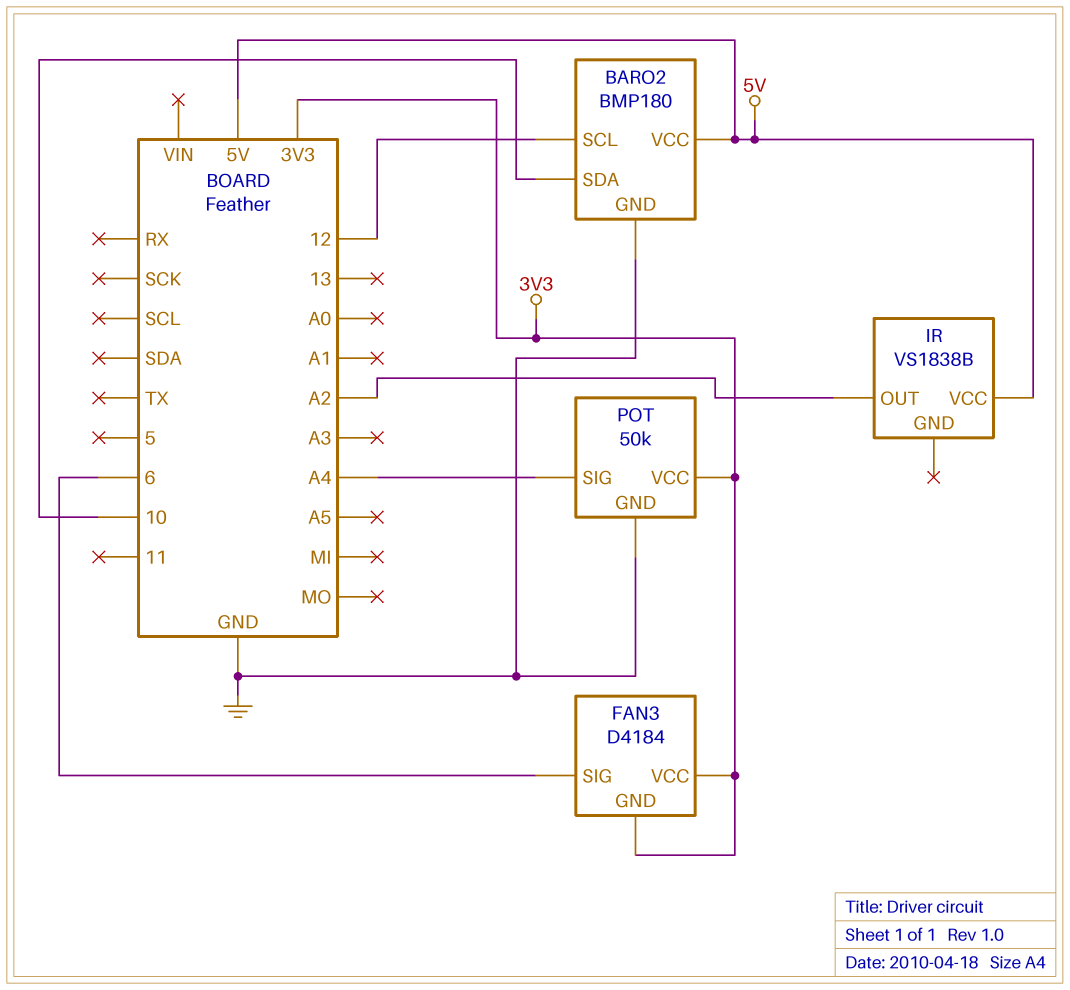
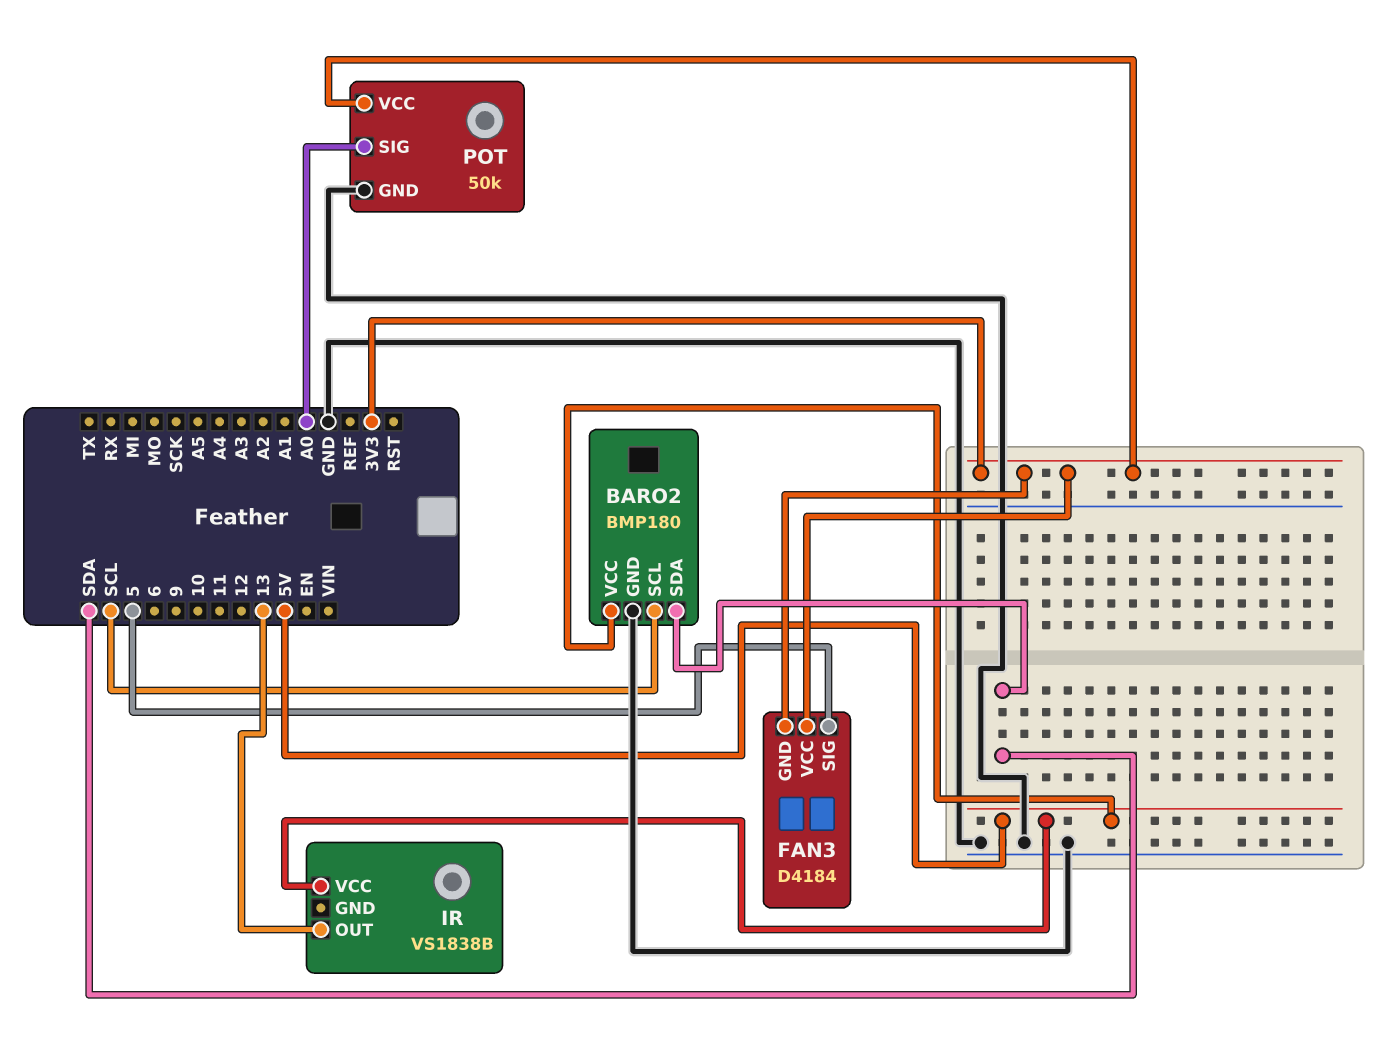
BARO2 pin SCL: 12 -> SCL
BARO2 pin SDA: 10 -> SDA
FAN3 pin SIG: 6 -> 5
IR pin OUT: A2 -> 13
POT pin SIG: A4 -> A0

